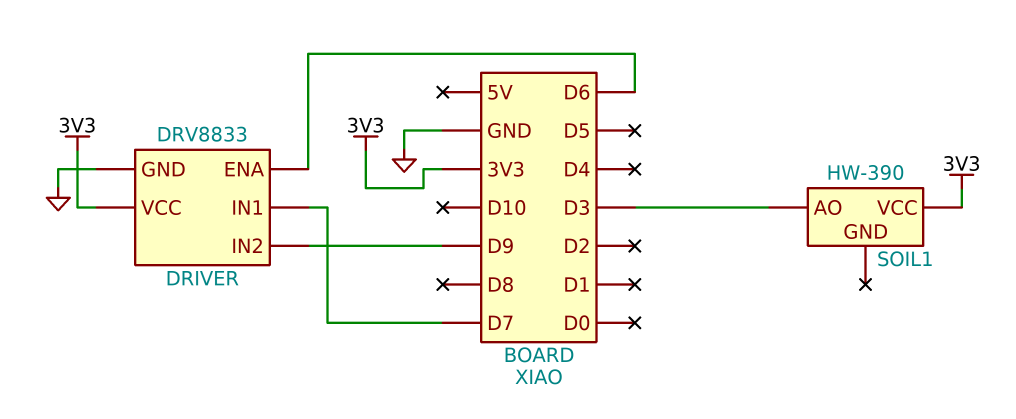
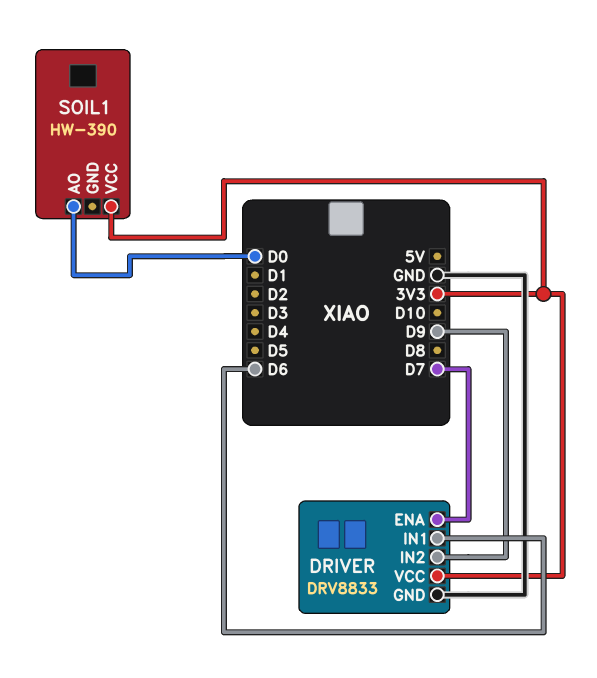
DRIVER pin ENA: D6 -> D7
DRIVER pin IN1: D7 -> D6
SOIL1 pin AO: D3 -> D0

